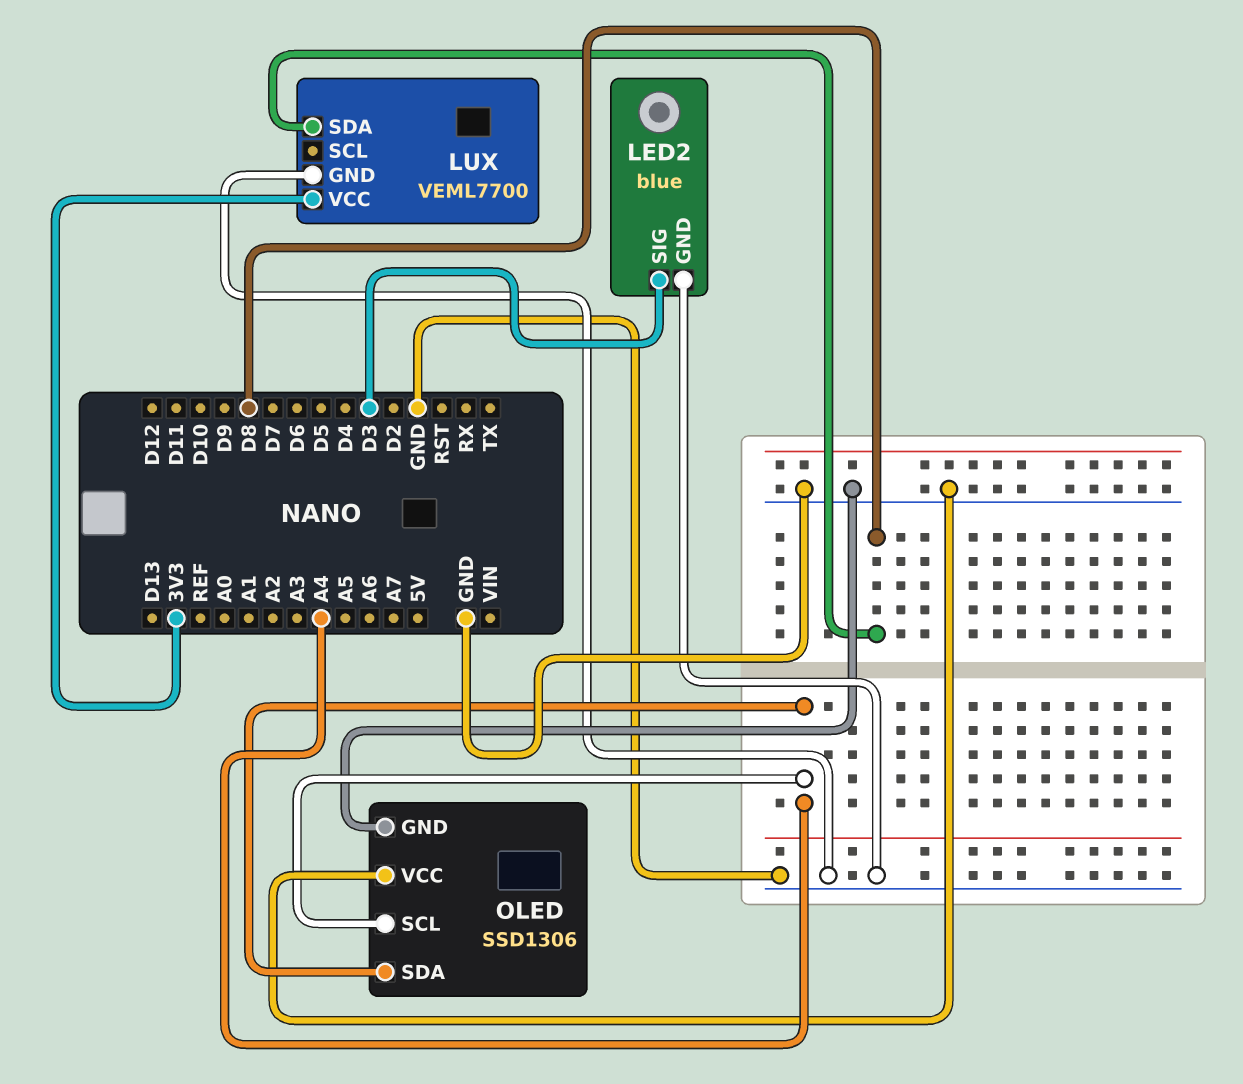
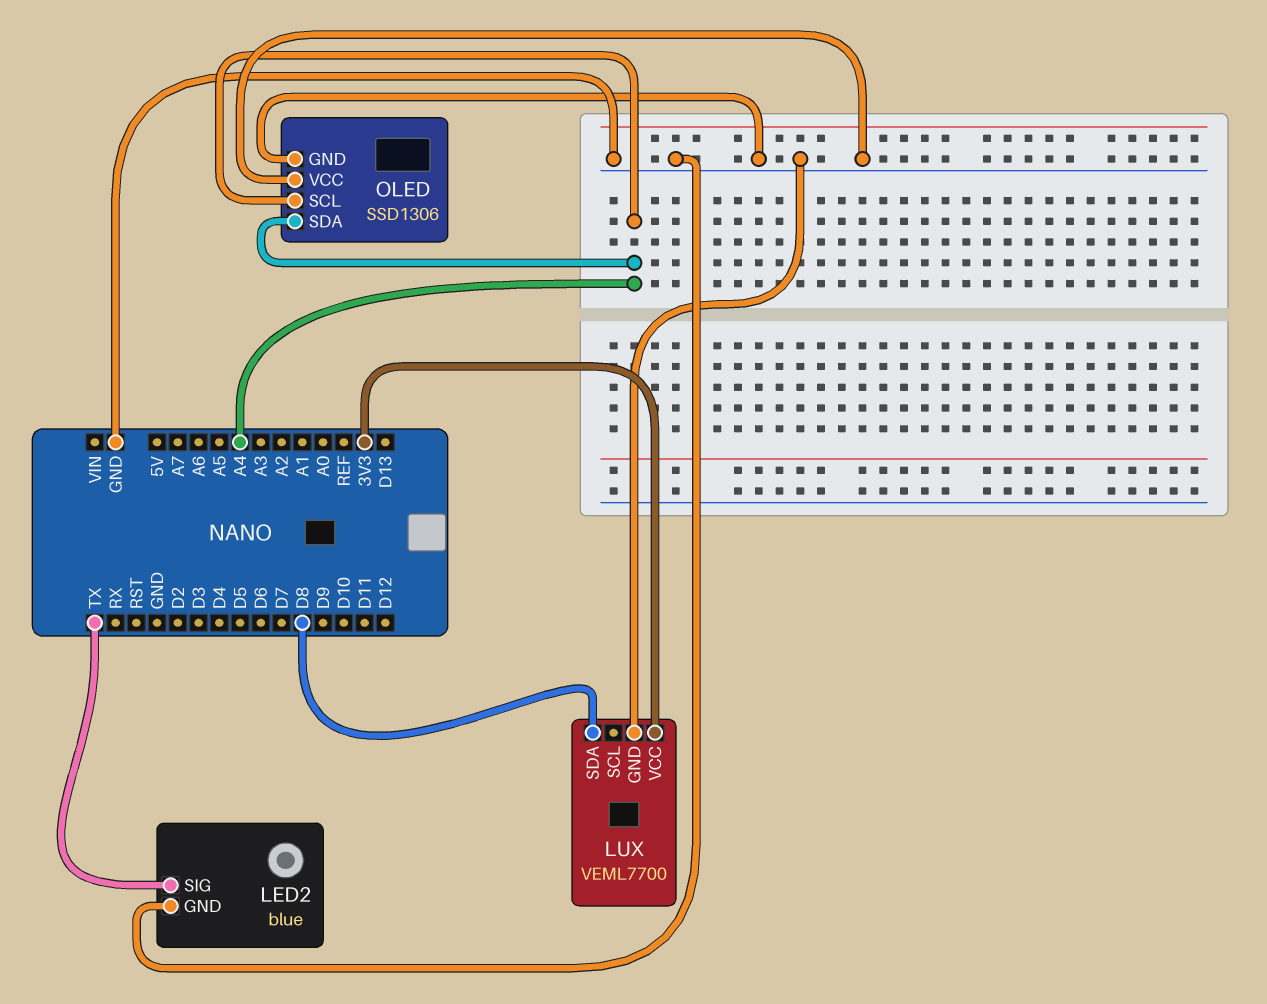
LED2 pin SIG: D3 -> TX

